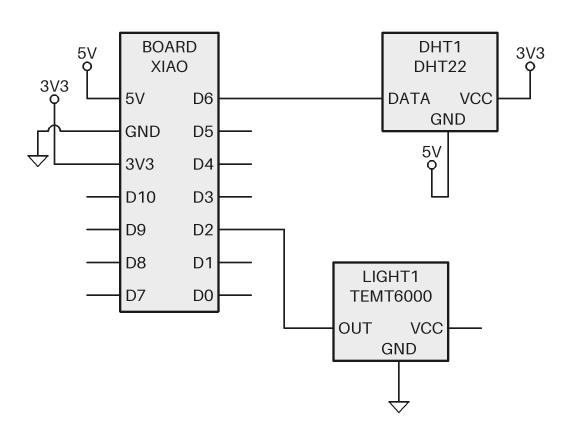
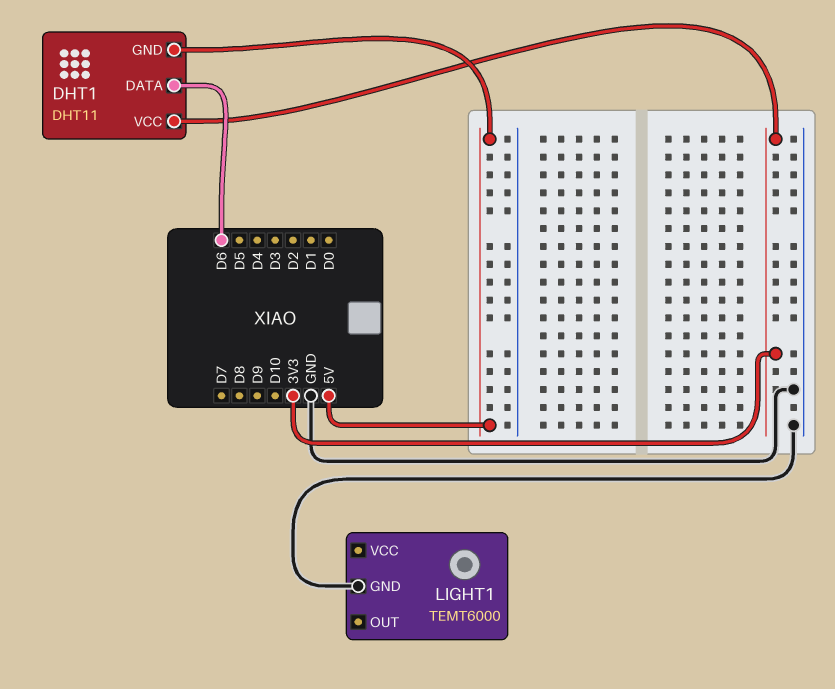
DHT1: DHT22 -> DHT11
LIGHT1 pin OUT: D2 -> none

